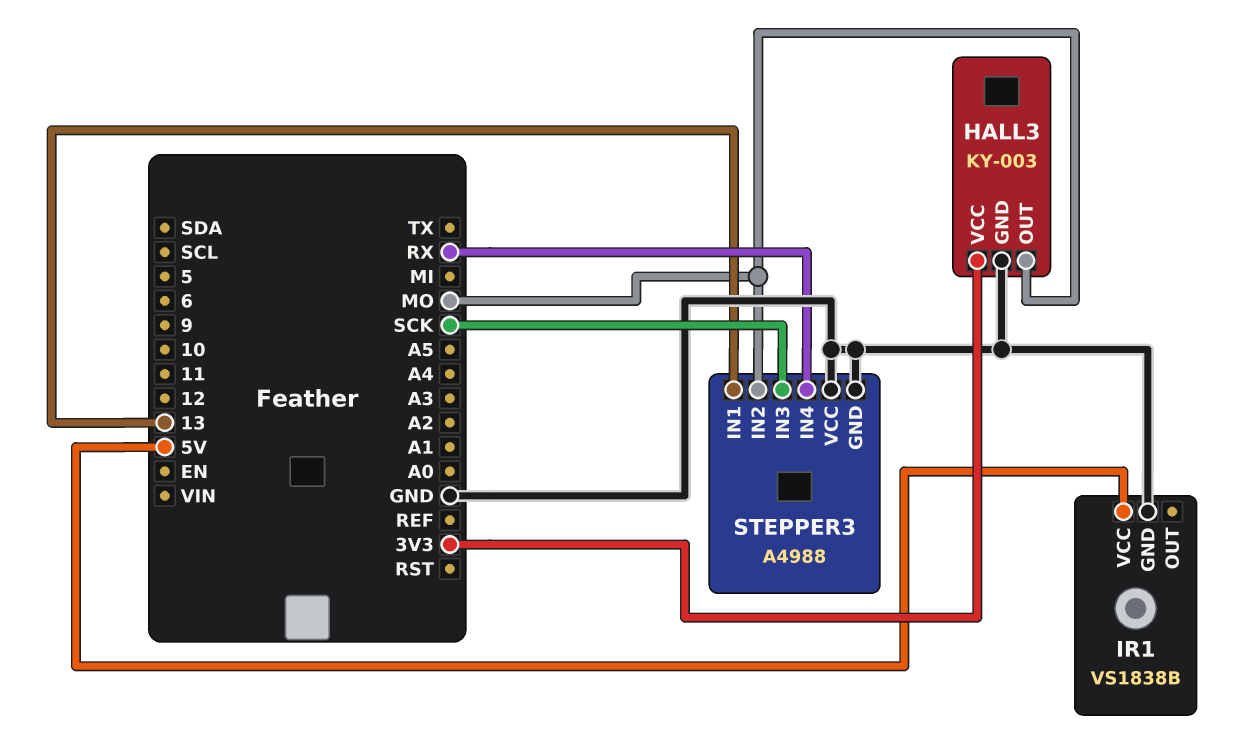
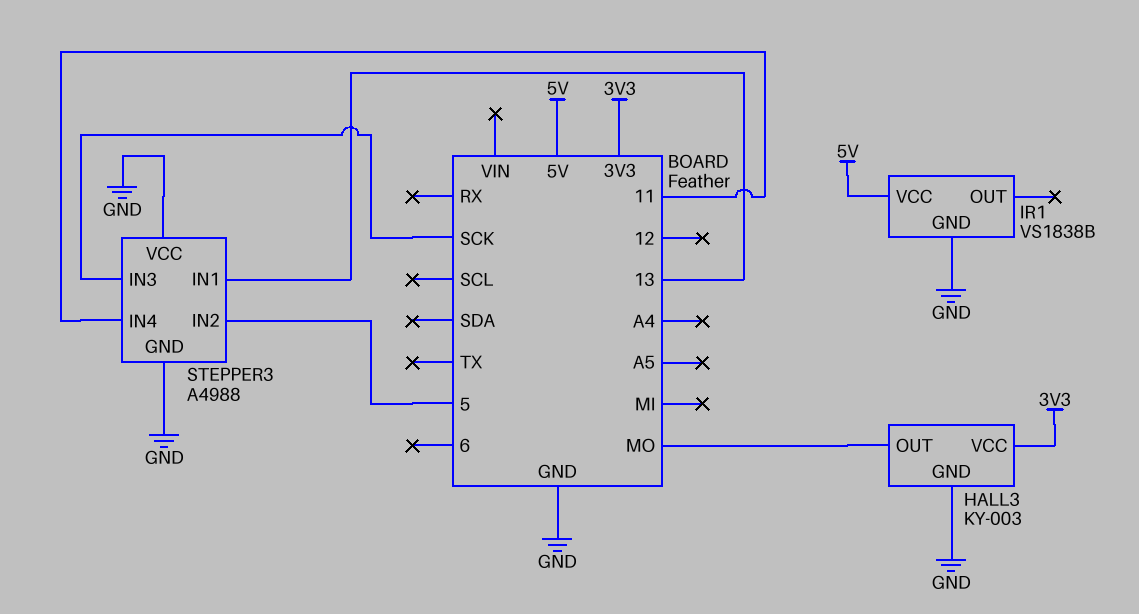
STEPPER3 pin IN2: MO -> 5
STEPPER3 pin IN4: RX -> 11

